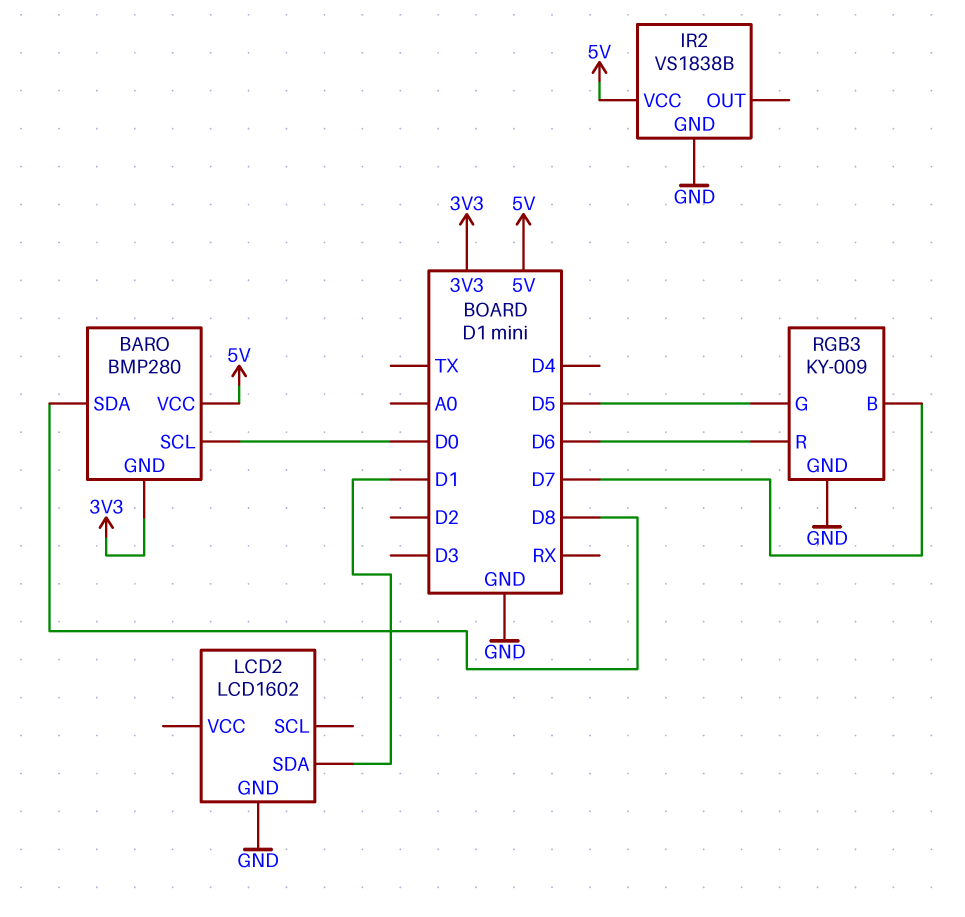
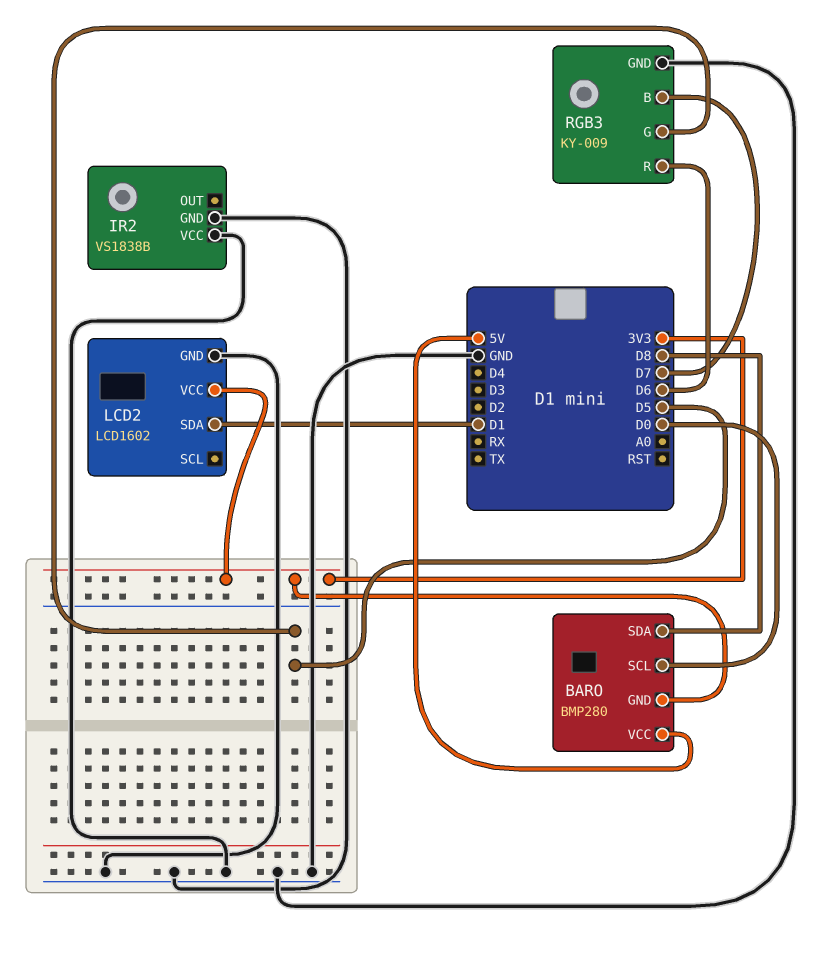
IR2 pin VCC: 5V -> GND
LCD2 pin VCC: none -> 3V3

